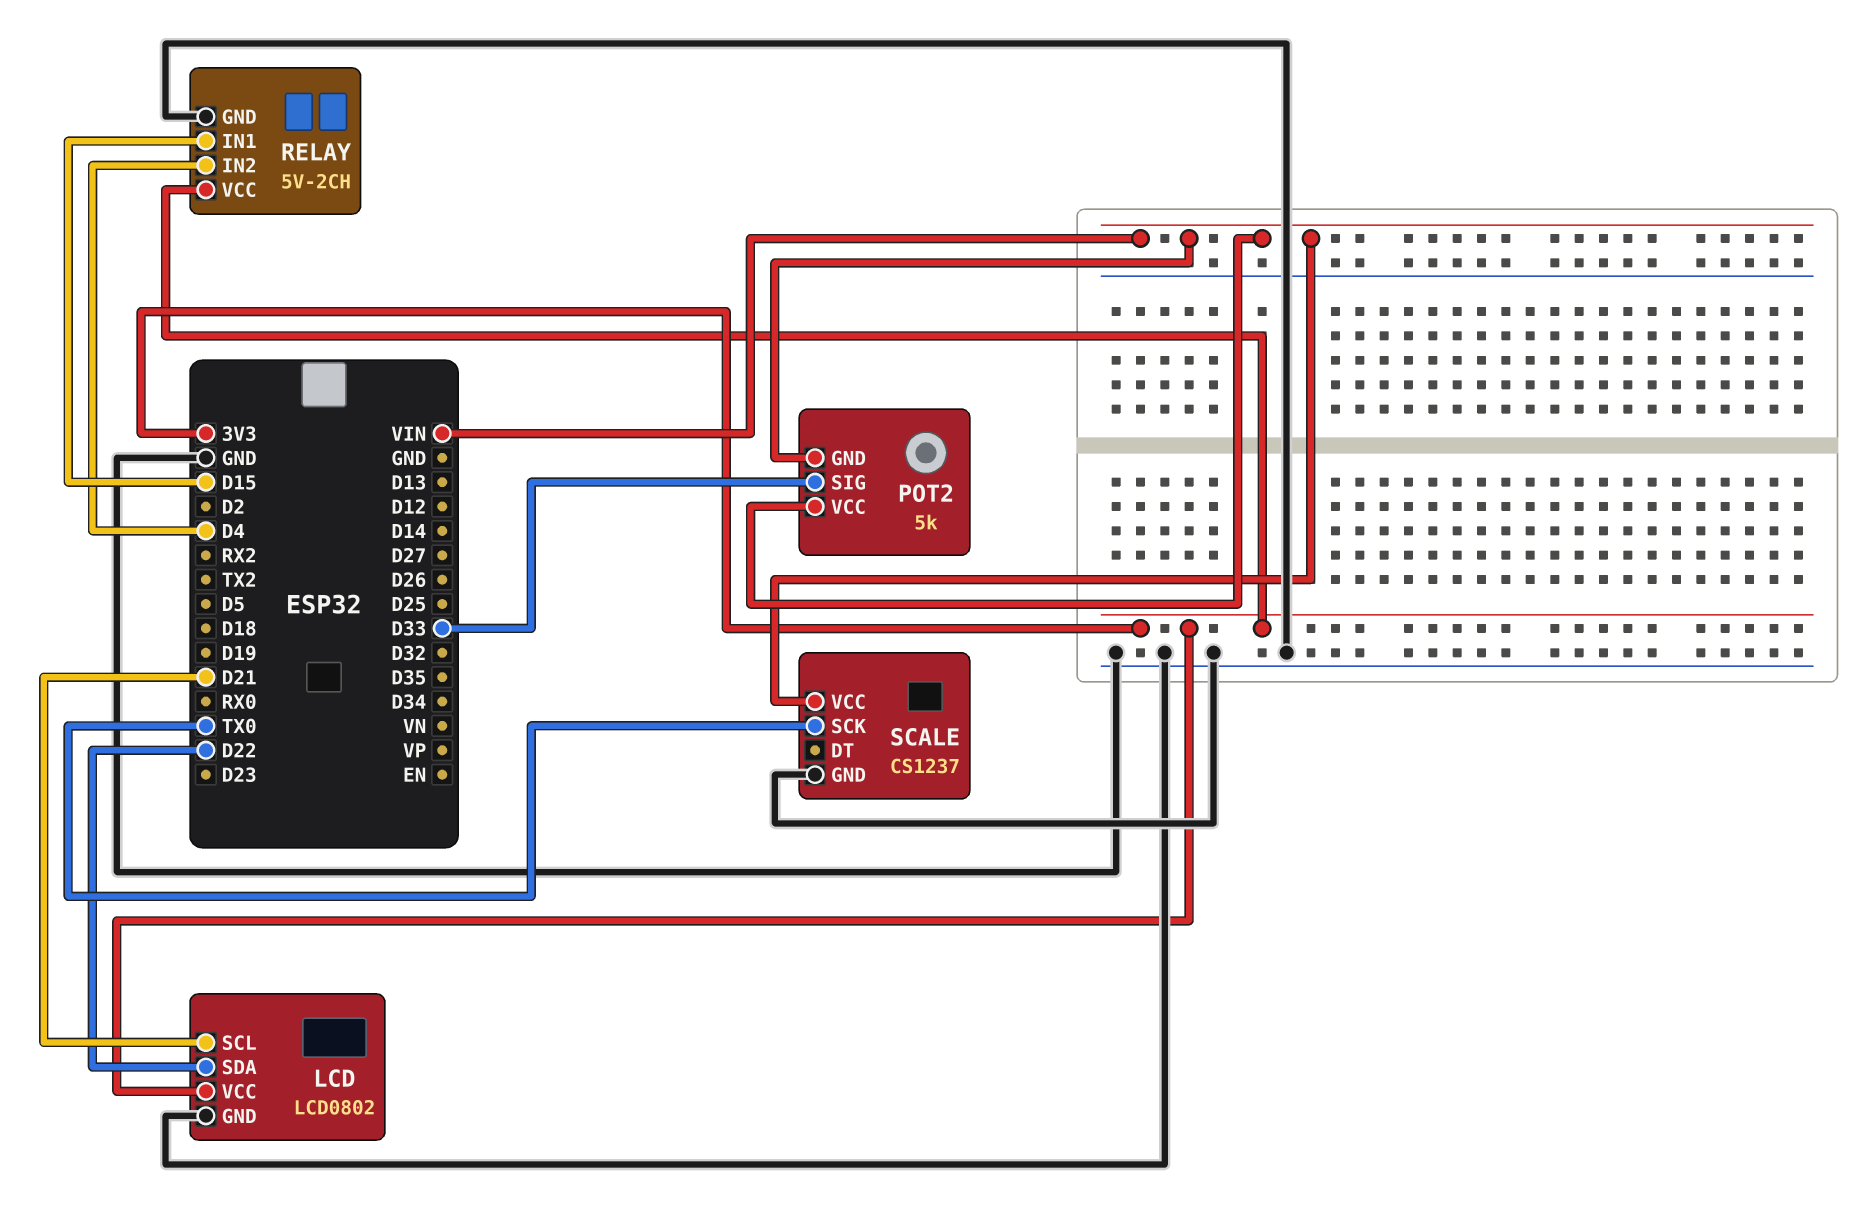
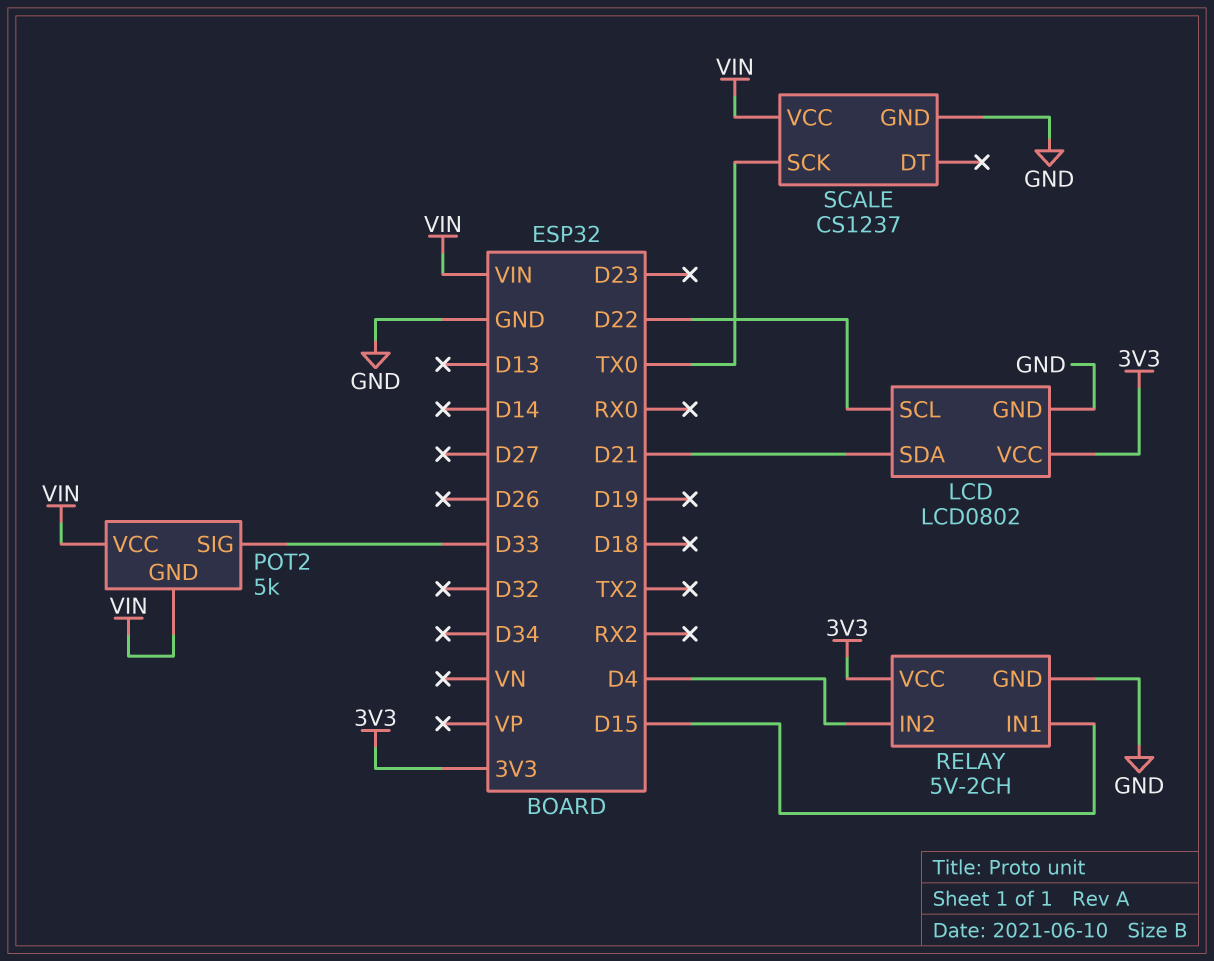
LCD pin SCL: D21 -> D22
LCD pin SDA: D22 -> D21

